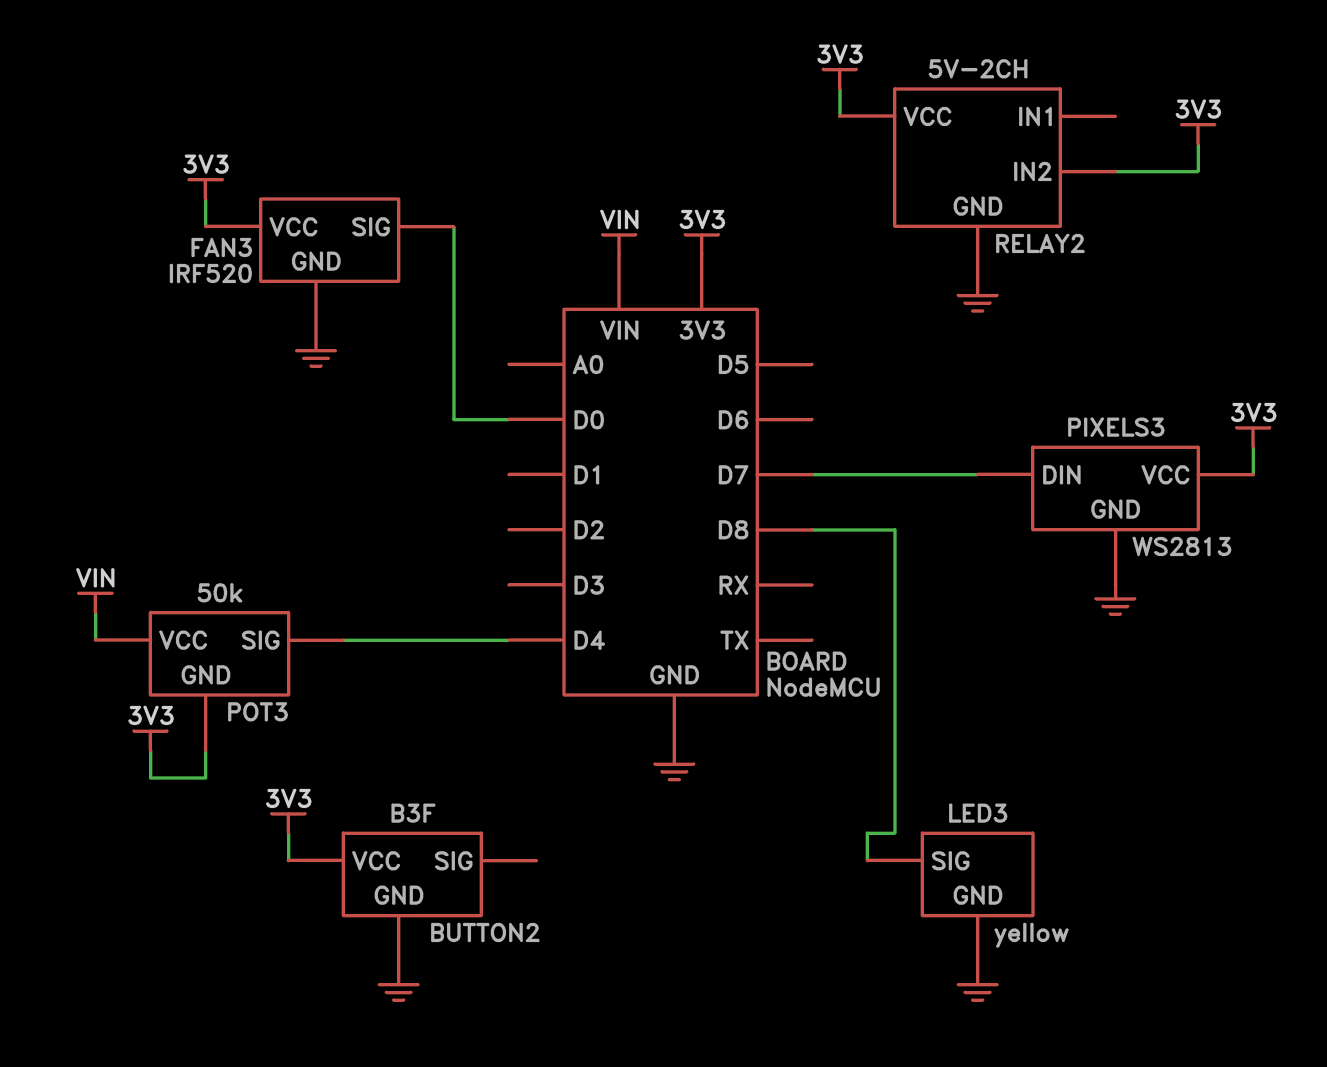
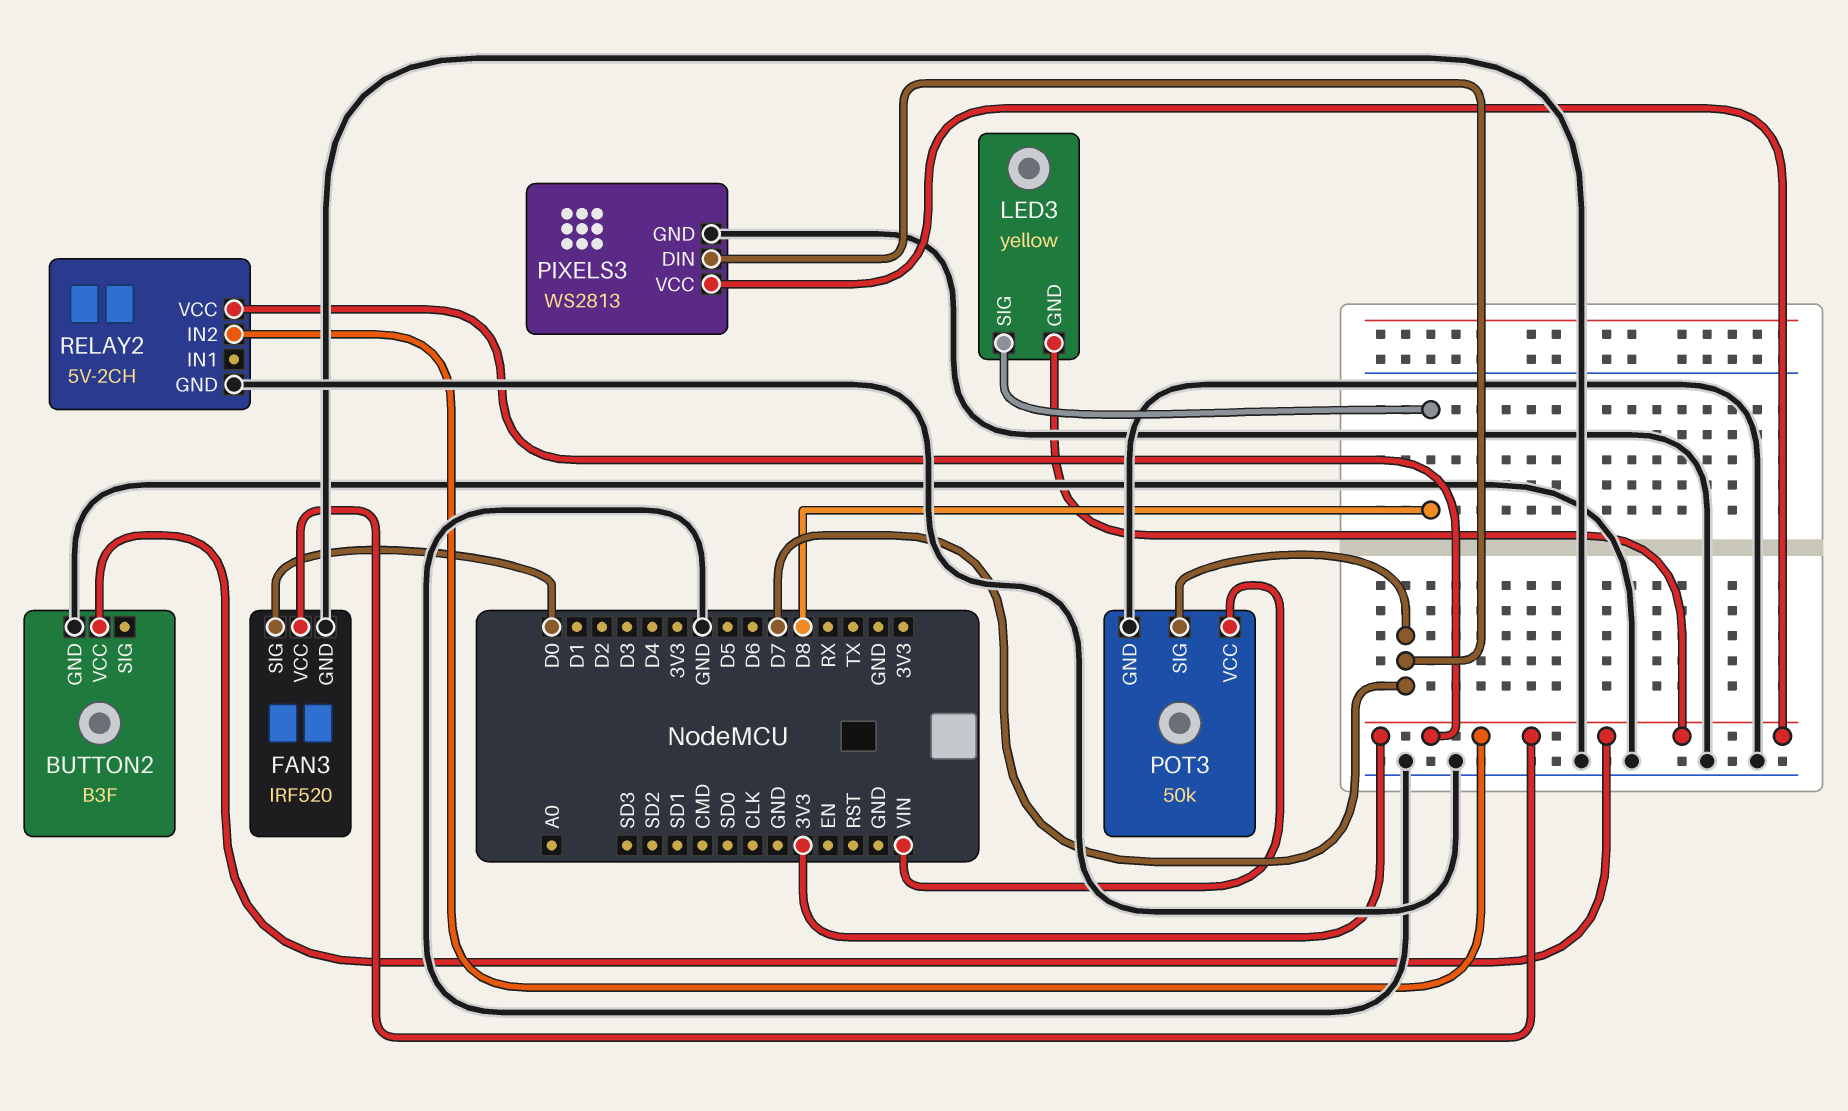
LED3 pin GND: GND -> 3V3
POT3 pin GND: 3V3 -> GND
POT3 pin SIG: D4 -> D7

